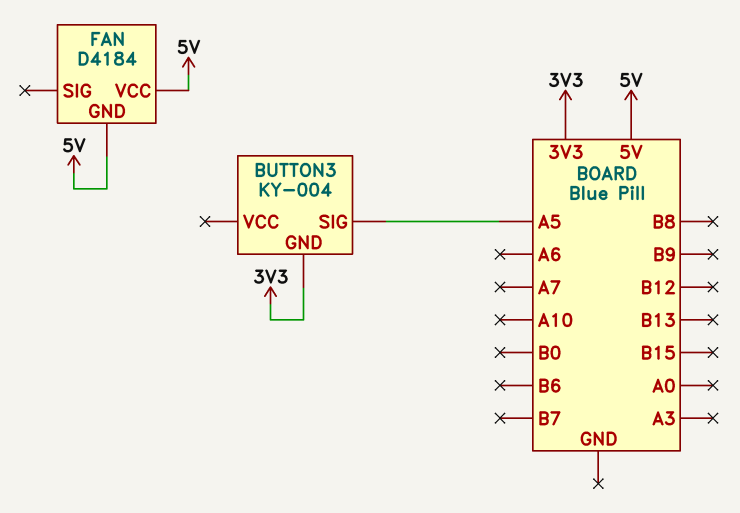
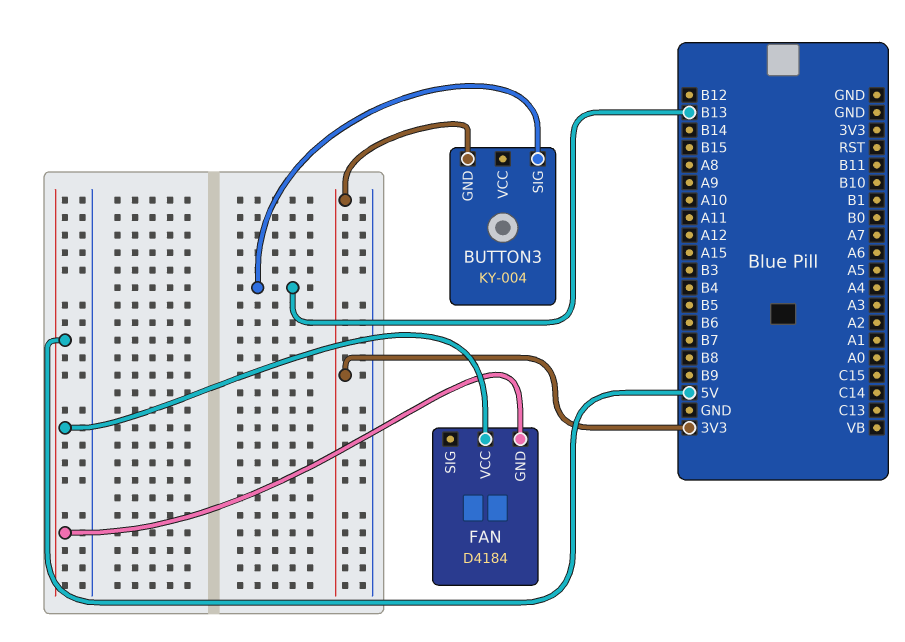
BUTTON3 pin SIG: A5 -> B13

